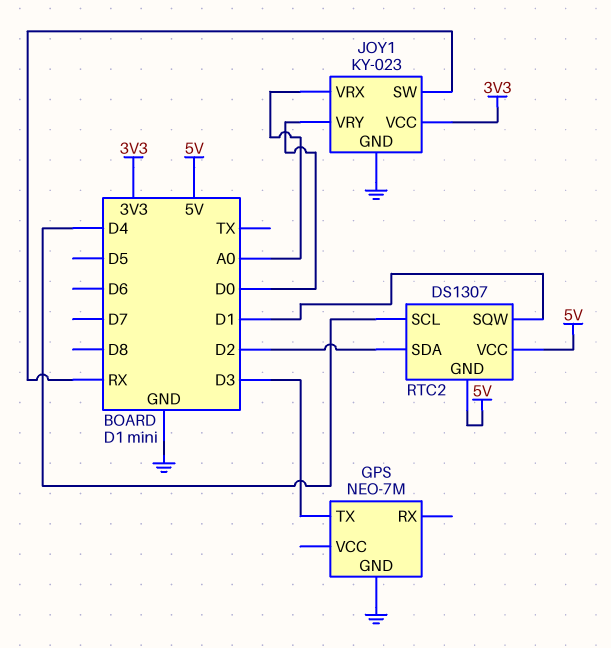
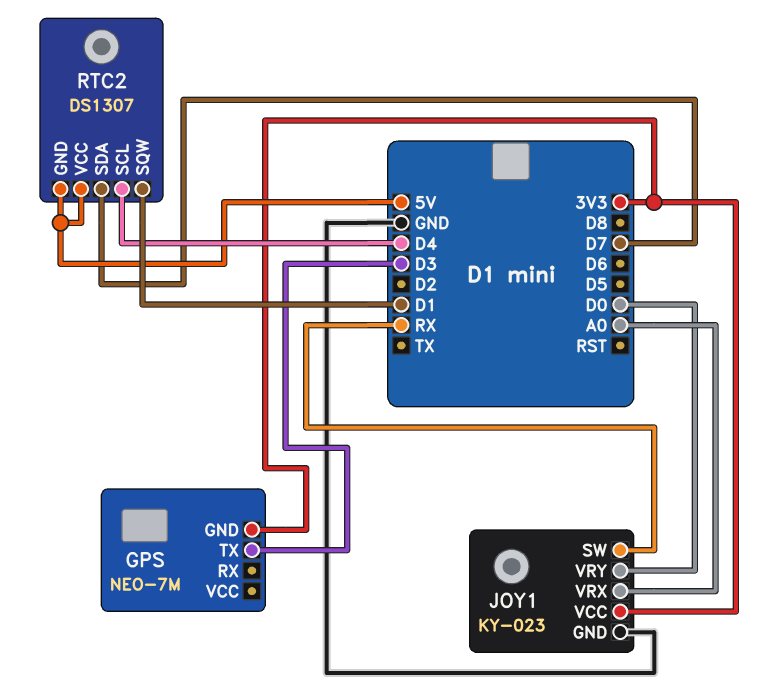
GPS pin GND: GND -> 3V3
RTC2 pin SDA: D2 -> D7

